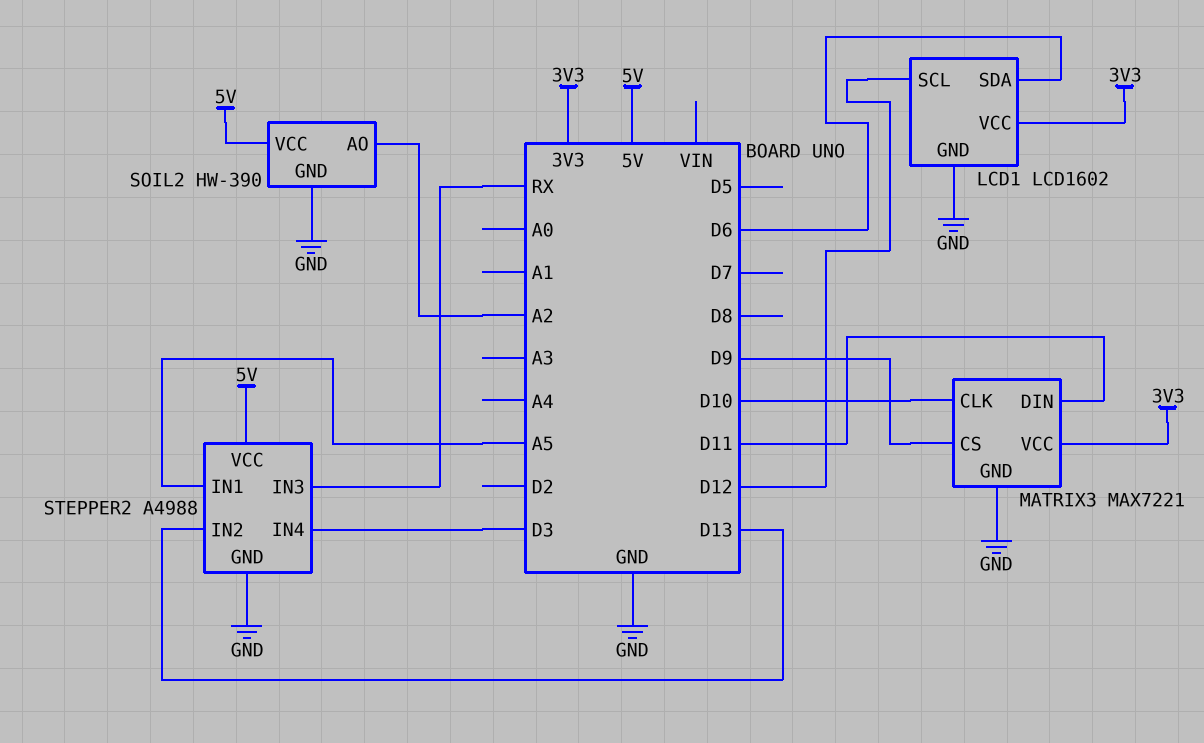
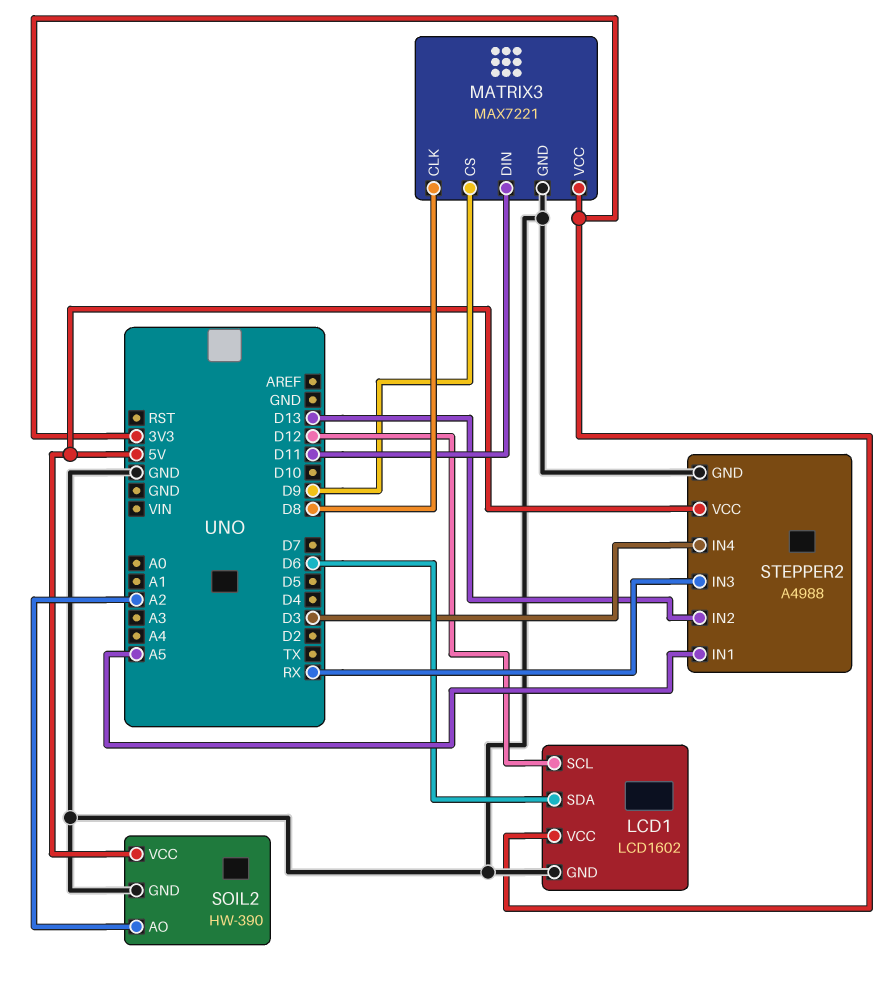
MATRIX3 pin CLK: D10 -> D8

